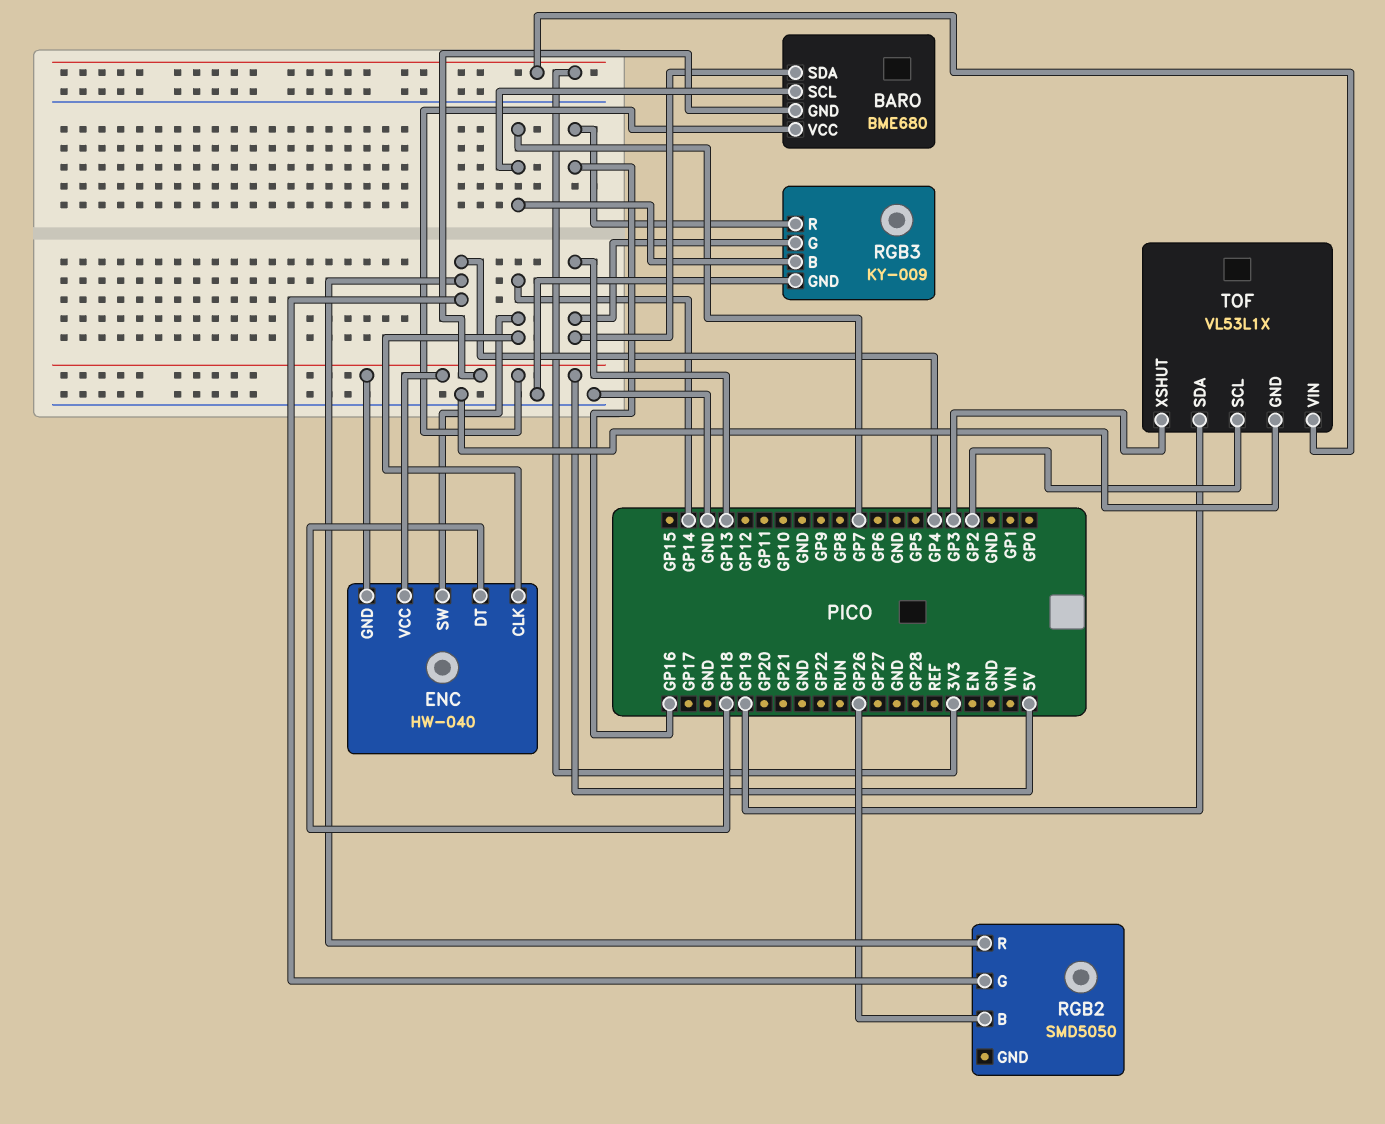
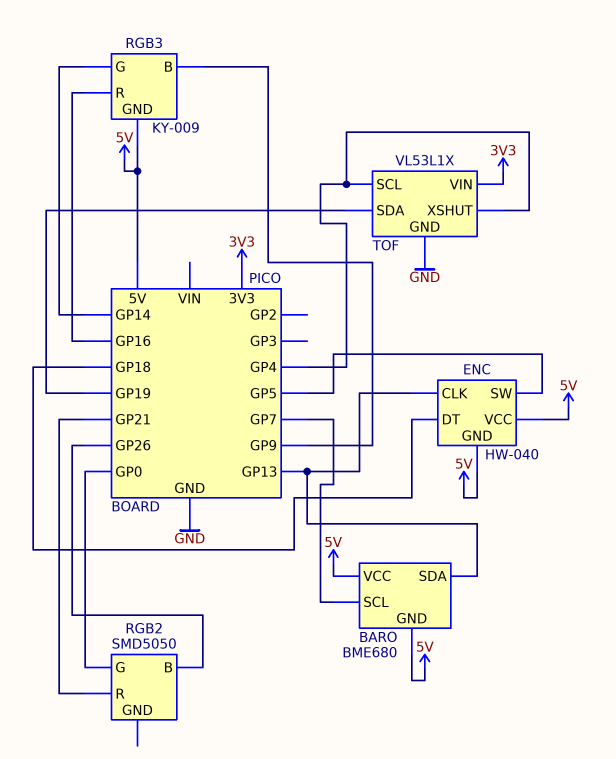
ENC pin CLK: GP14 -> GP13
ENC pin SW: GP14 -> GP5
RGB2 pin G: GP4 -> GP0
RGB2 pin R: GP4 -> GP21
RGB3 pin B: GP7 -> GP9
RGB3 pin G: GP13 -> GP14
RGB3 pin GND: GND -> 5V
TOF pin SCL: GP2 -> GP4
TOF pin XSHUT: GP3 -> GP4

